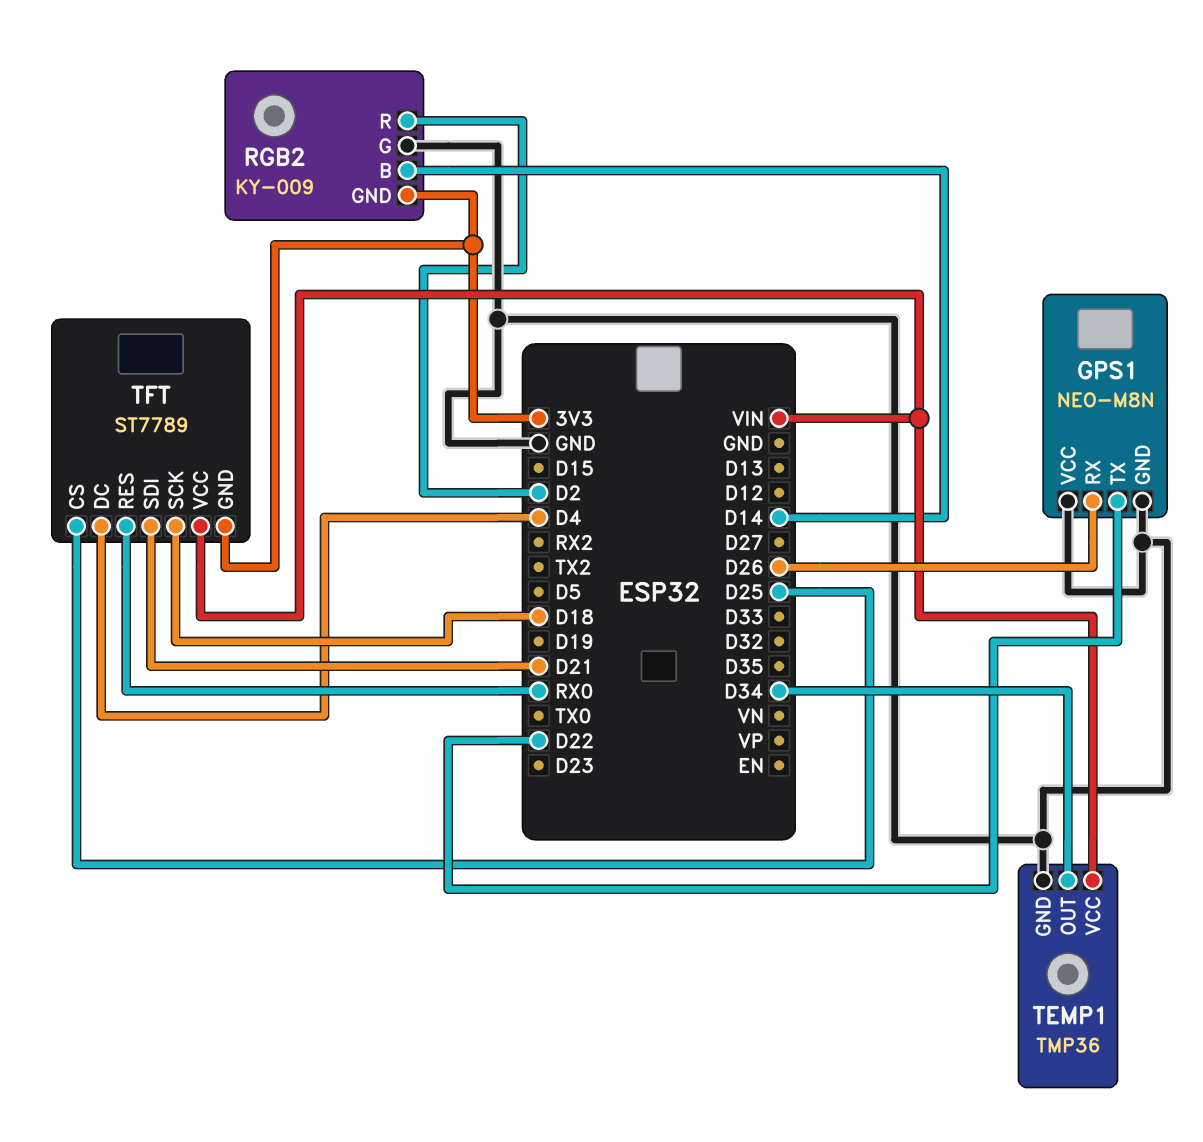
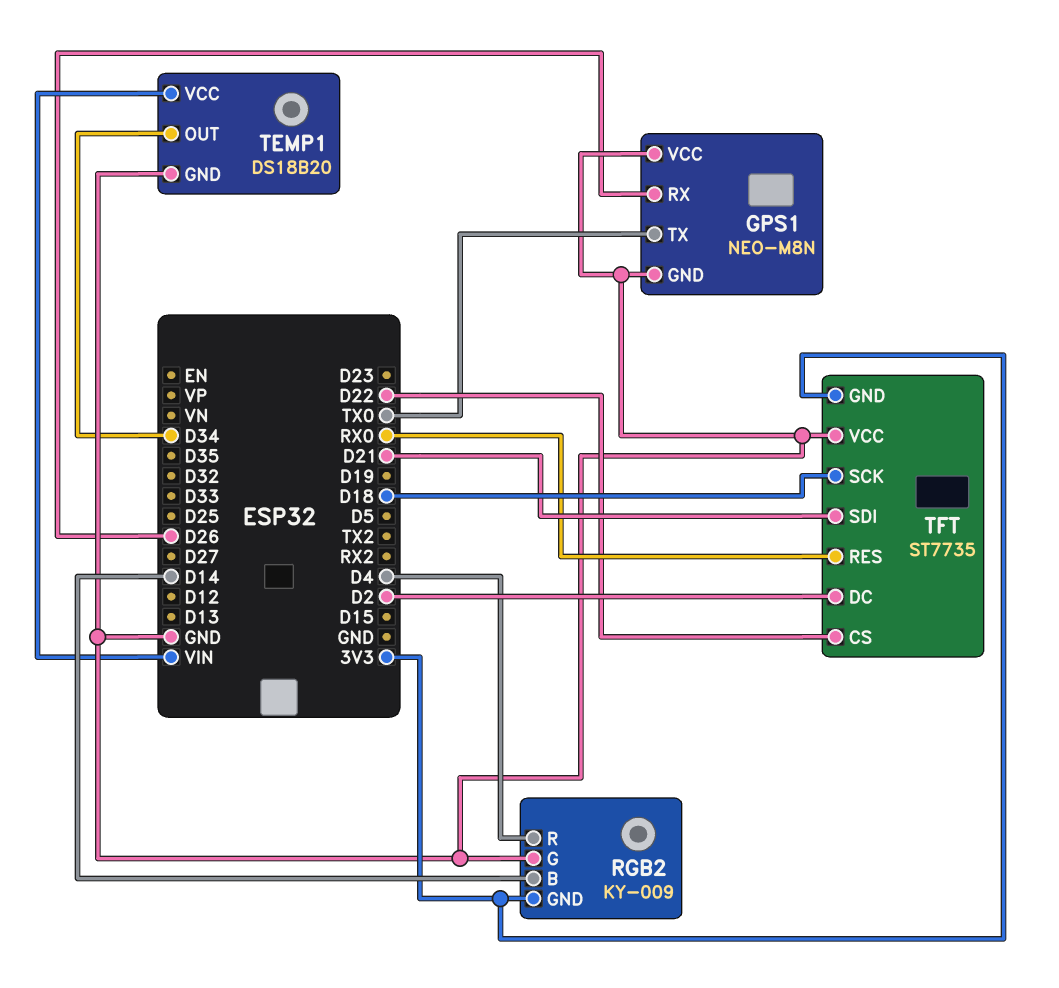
GPS1 pin TX: D22 -> TX0
RGB2 pin R: D2 -> D4
TEMP1: TMP36 -> DS18B20
TFT: ST7789 -> ST7735
TFT pin CS: D25 -> D22
TFT pin DC: D4 -> D2
TFT pin VCC: VIN -> GND

